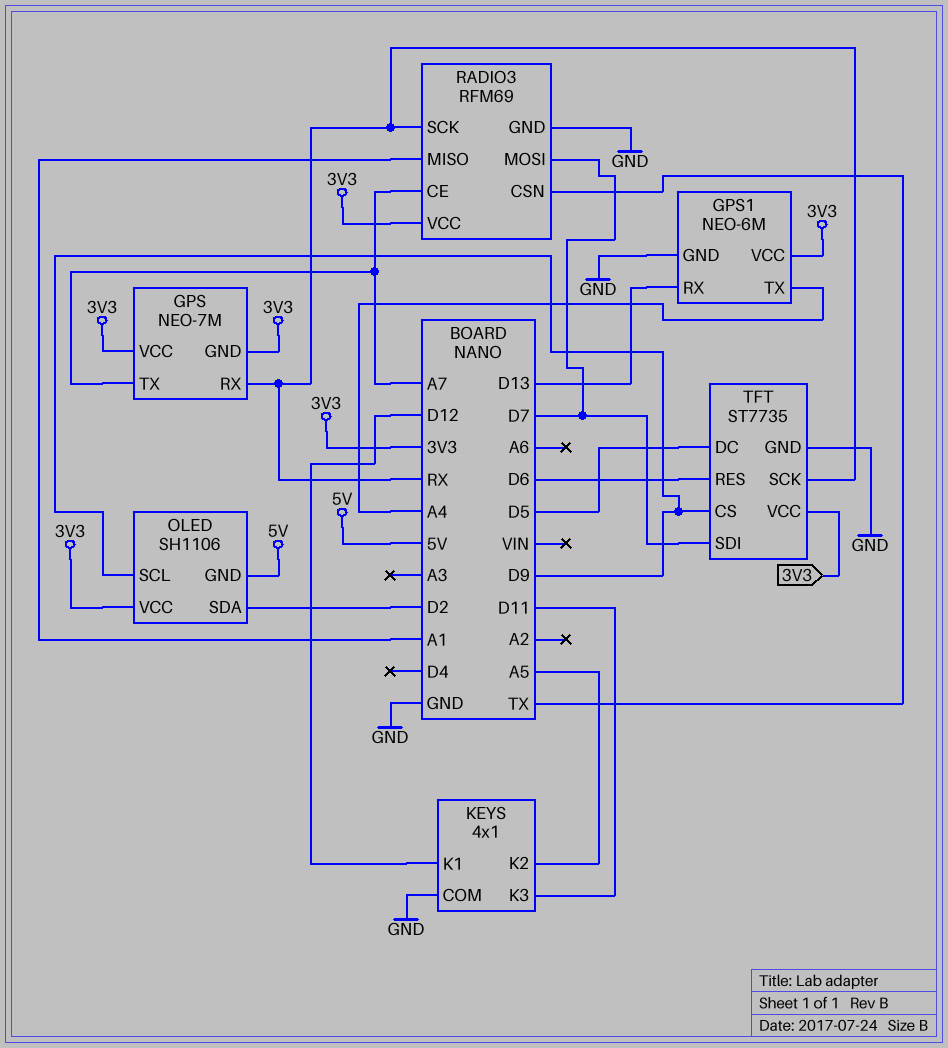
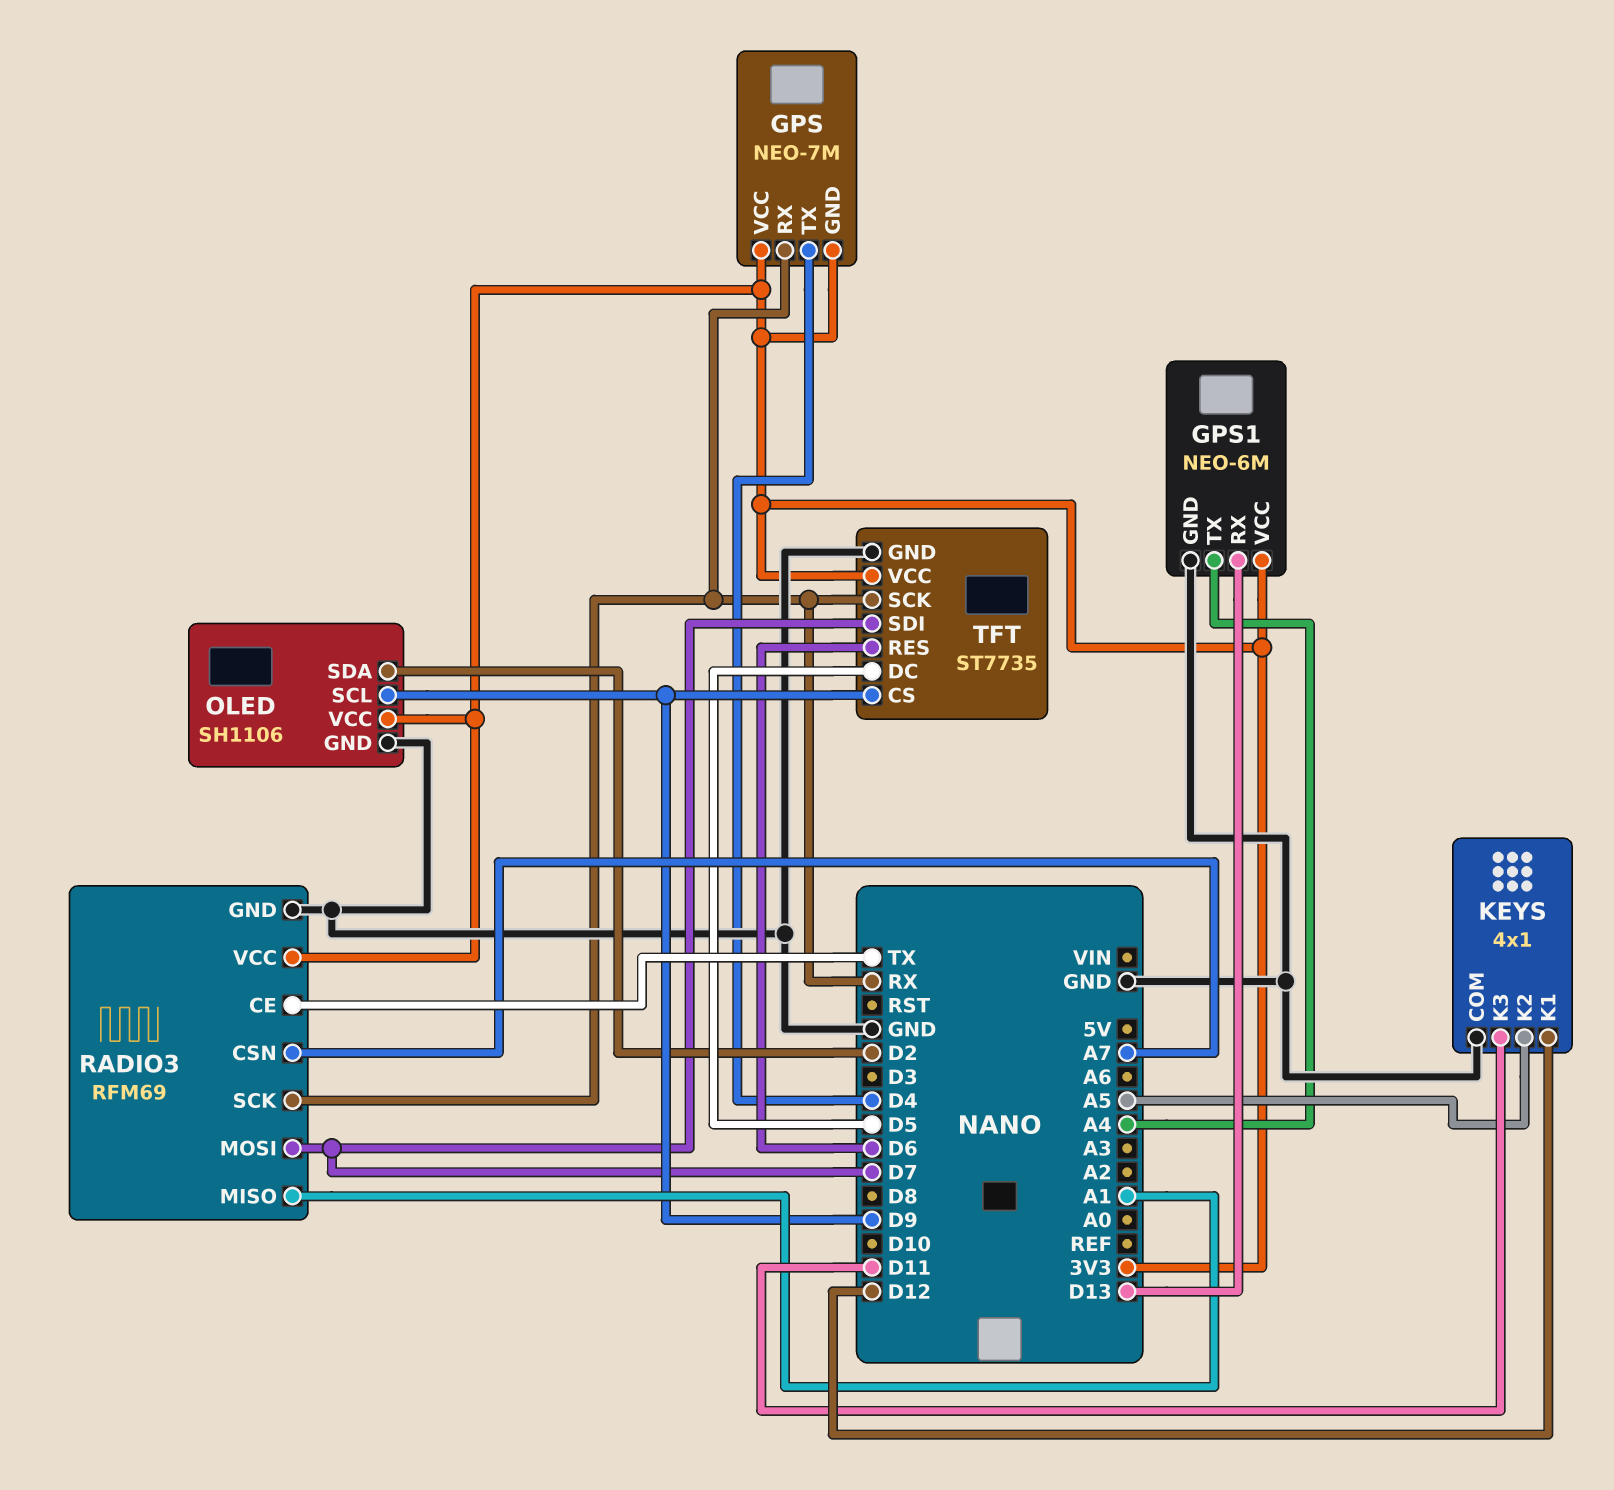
GPS pin TX: A7 -> D4
OLED pin GND: 5V -> GND
RADIO3 pin CE: A7 -> TX
RADIO3 pin CSN: TX -> A7

